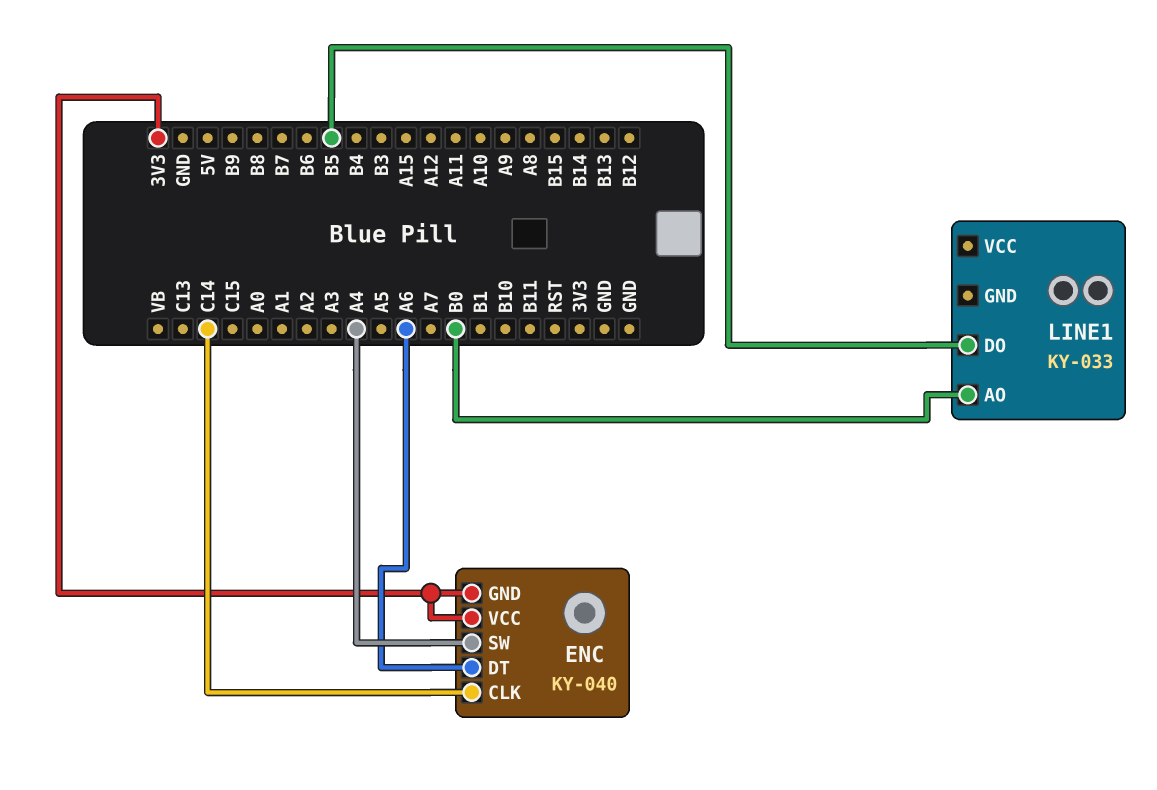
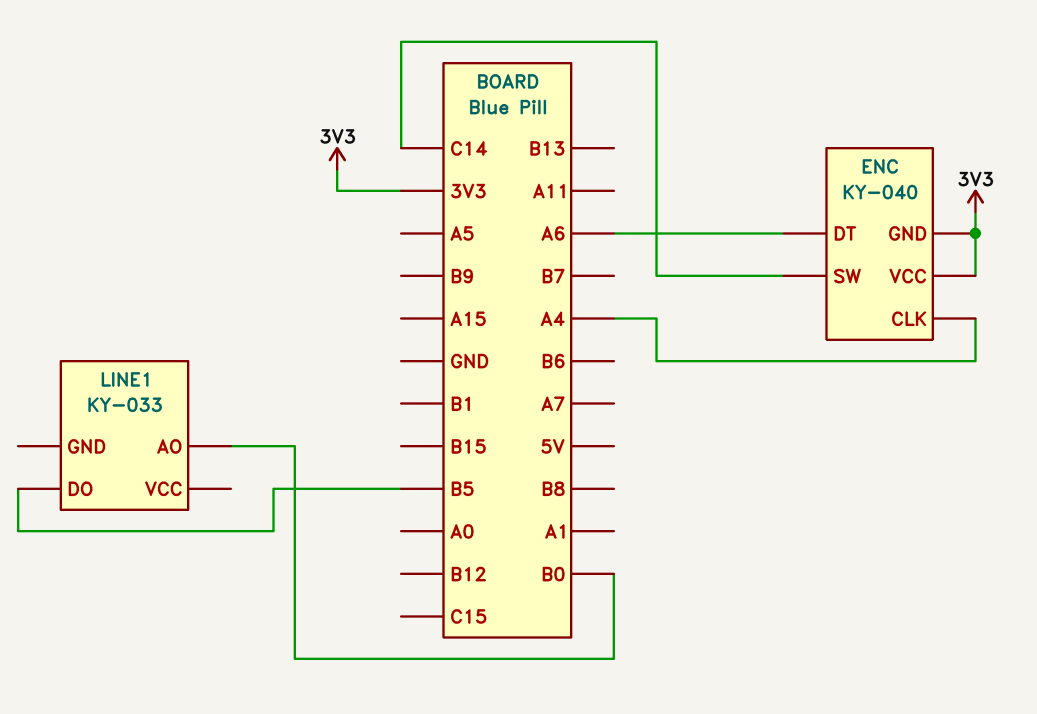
ENC pin CLK: C14 -> A4
ENC pin SW: A4 -> C14

